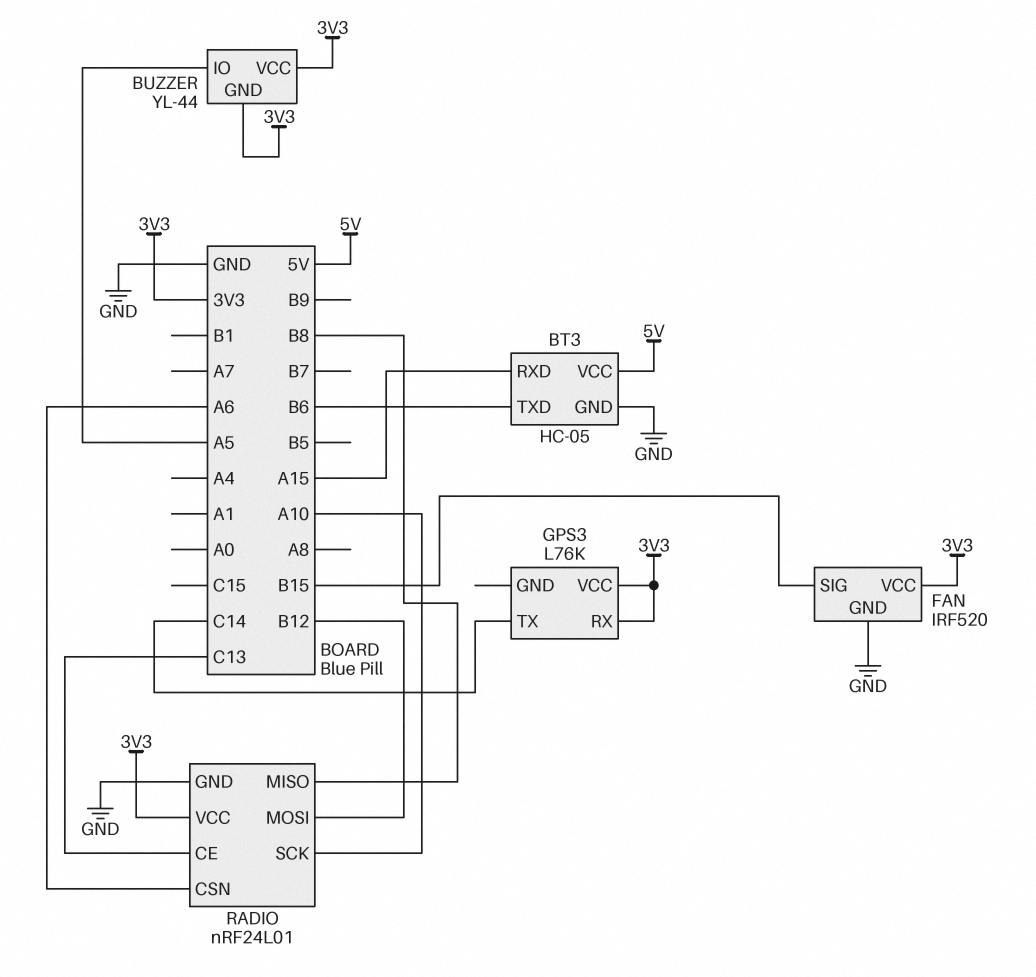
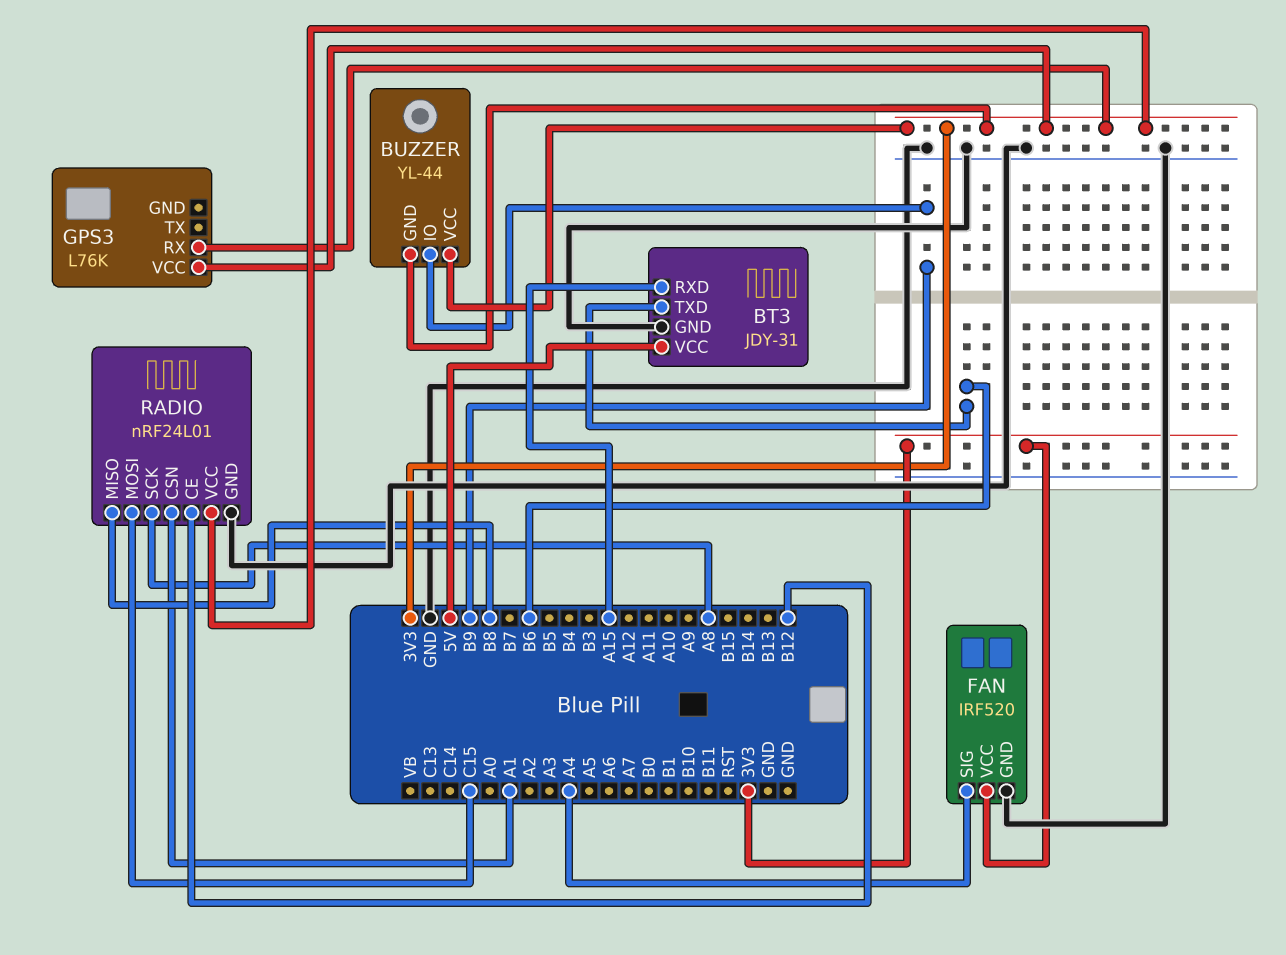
BT3: HC-05 -> JDY-31
BUZZER pin IO: A5 -> B9
FAN pin SIG: B15 -> A4
GPS3 pin TX: C14 -> none
RADIO pin CE: C13 -> B12
RADIO pin CSN: A6 -> A1
RADIO pin MOSI: B12 -> C15
RADIO pin SCK: A10 -> A8

